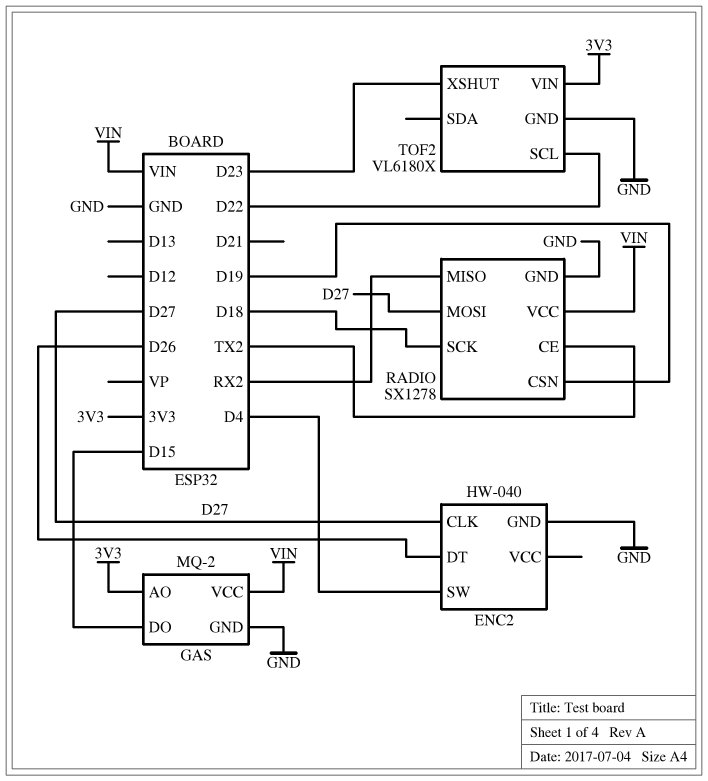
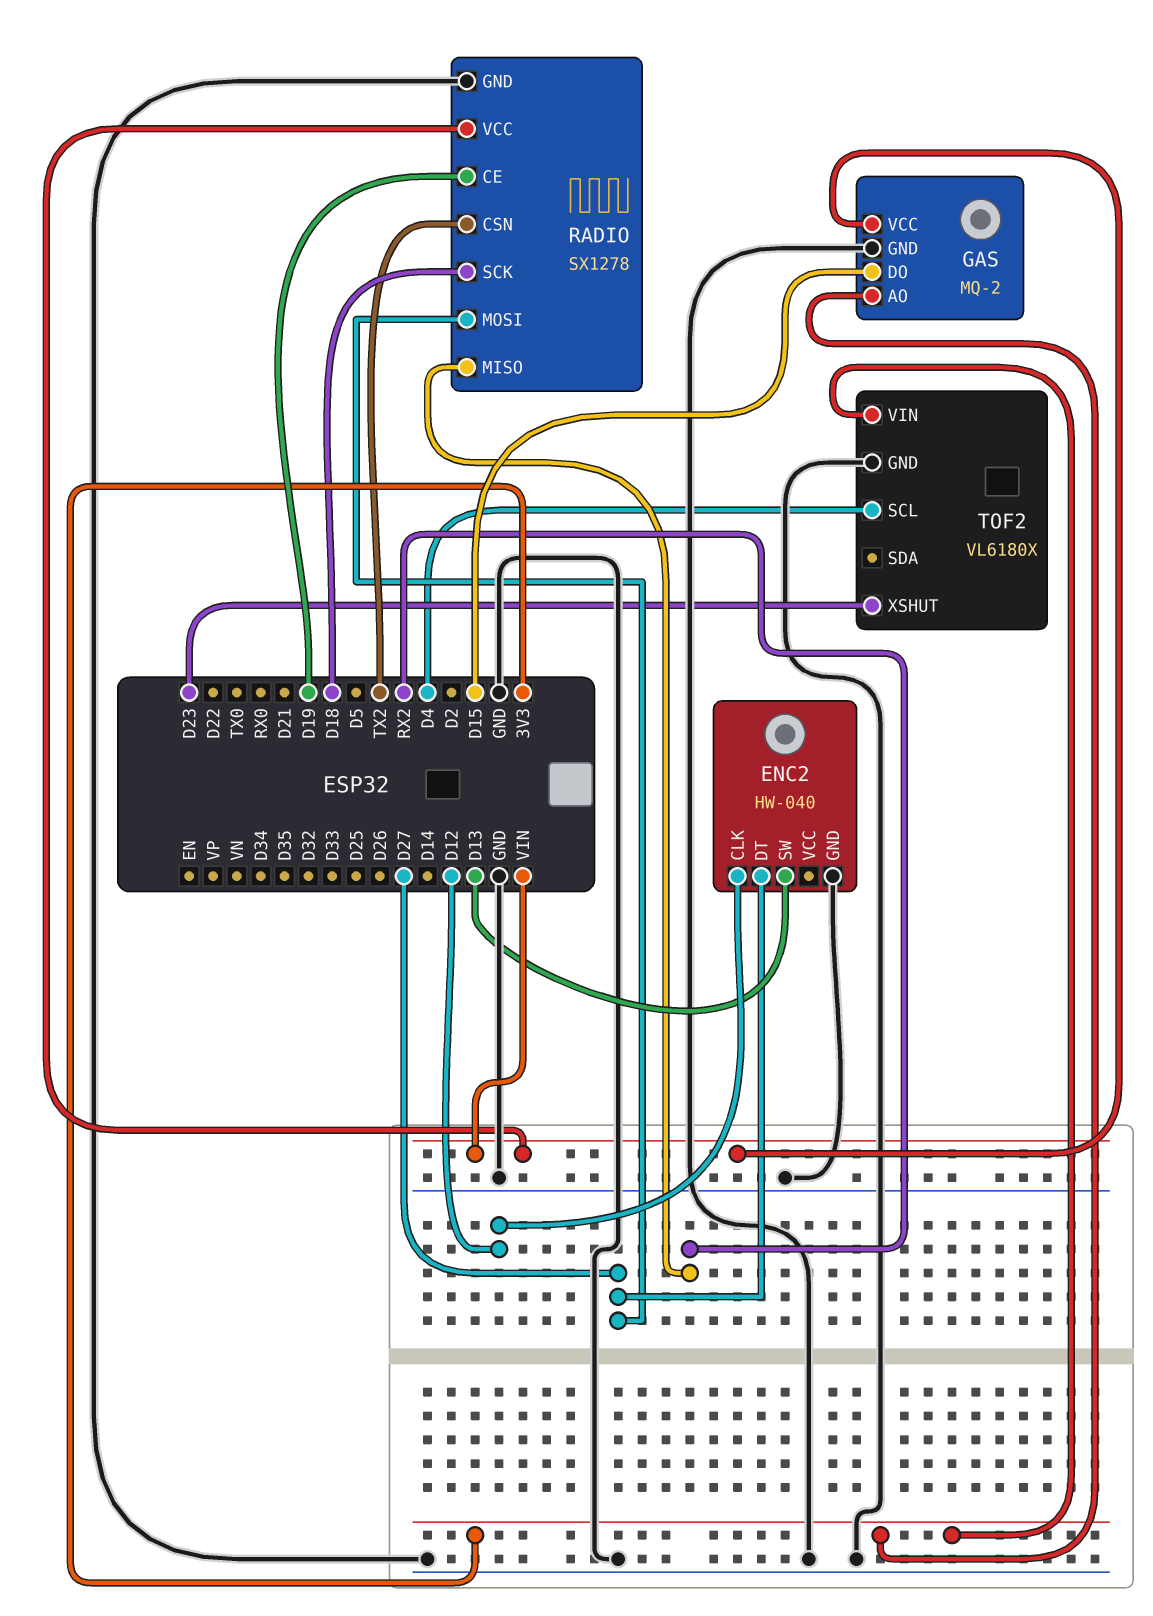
ENC2 pin CLK: D27 -> D12
ENC2 pin DT: D26 -> D27
ENC2 pin SW: D4 -> D13
RADIO pin CE: TX2 -> D19
RADIO pin CSN: D19 -> TX2
TOF2 pin SCL: D22 -> D4

